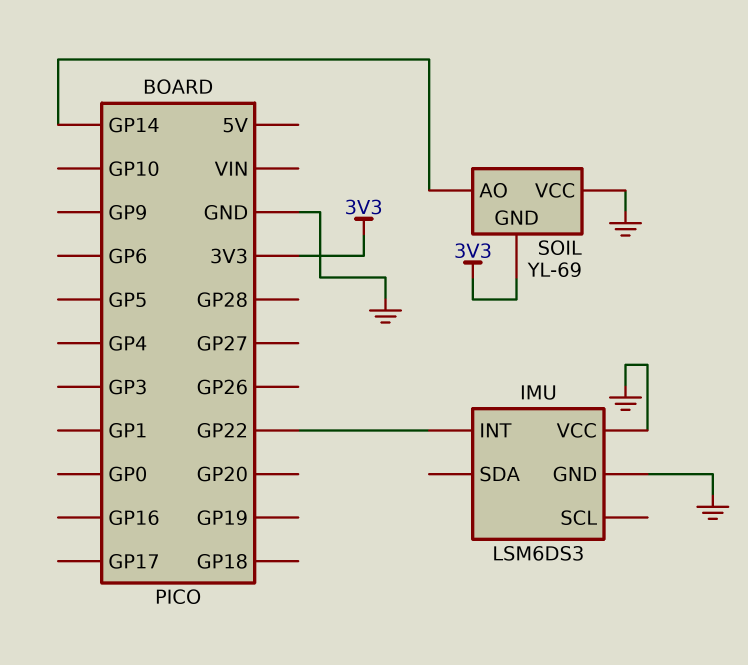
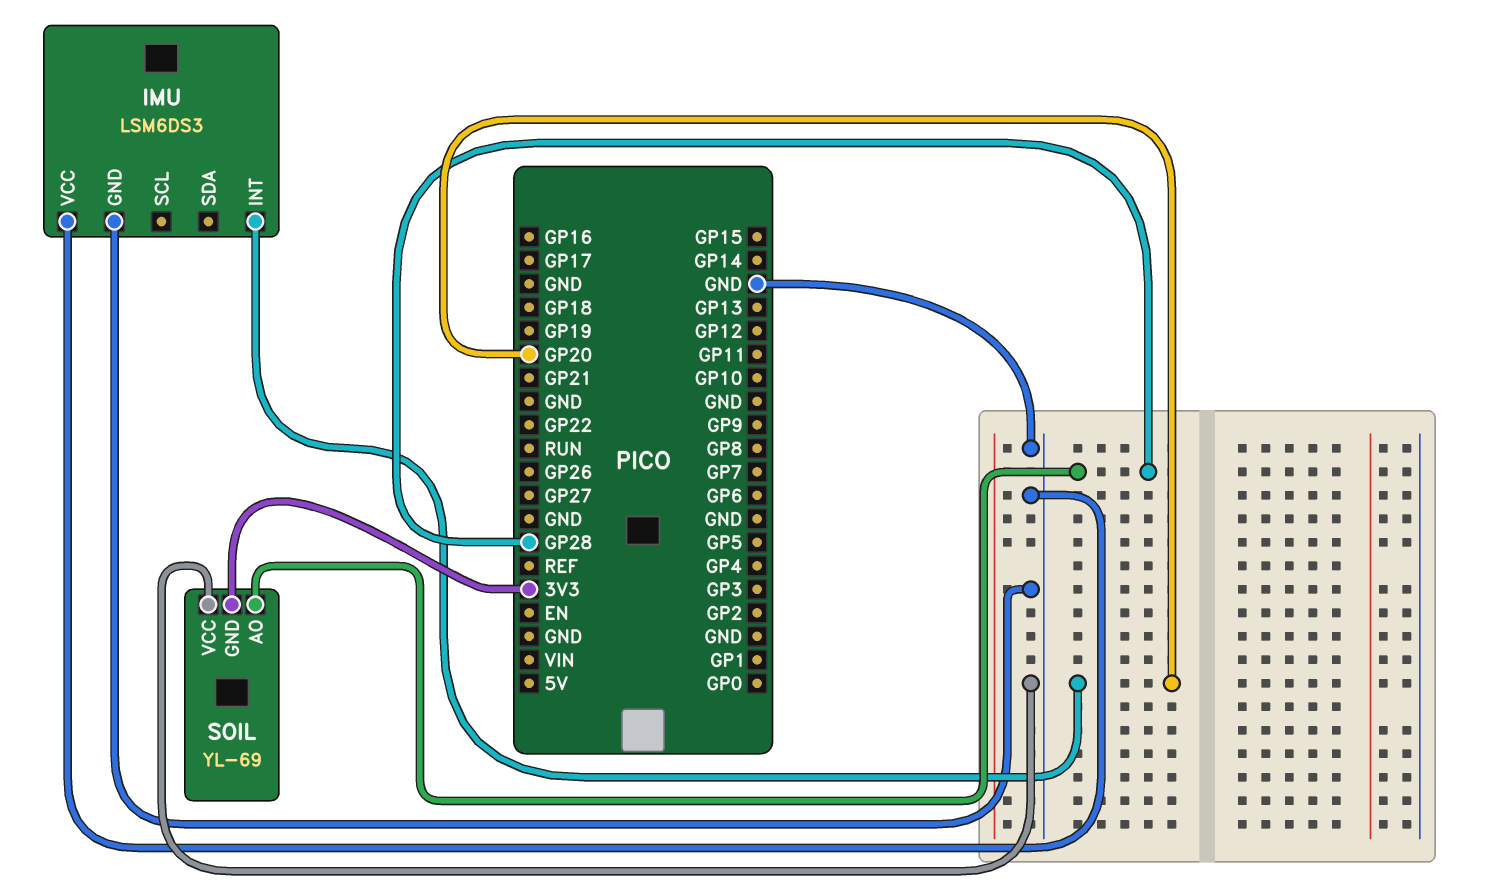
IMU pin INT: GP22 -> GP20
SOIL pin AO: GP14 -> GP28

